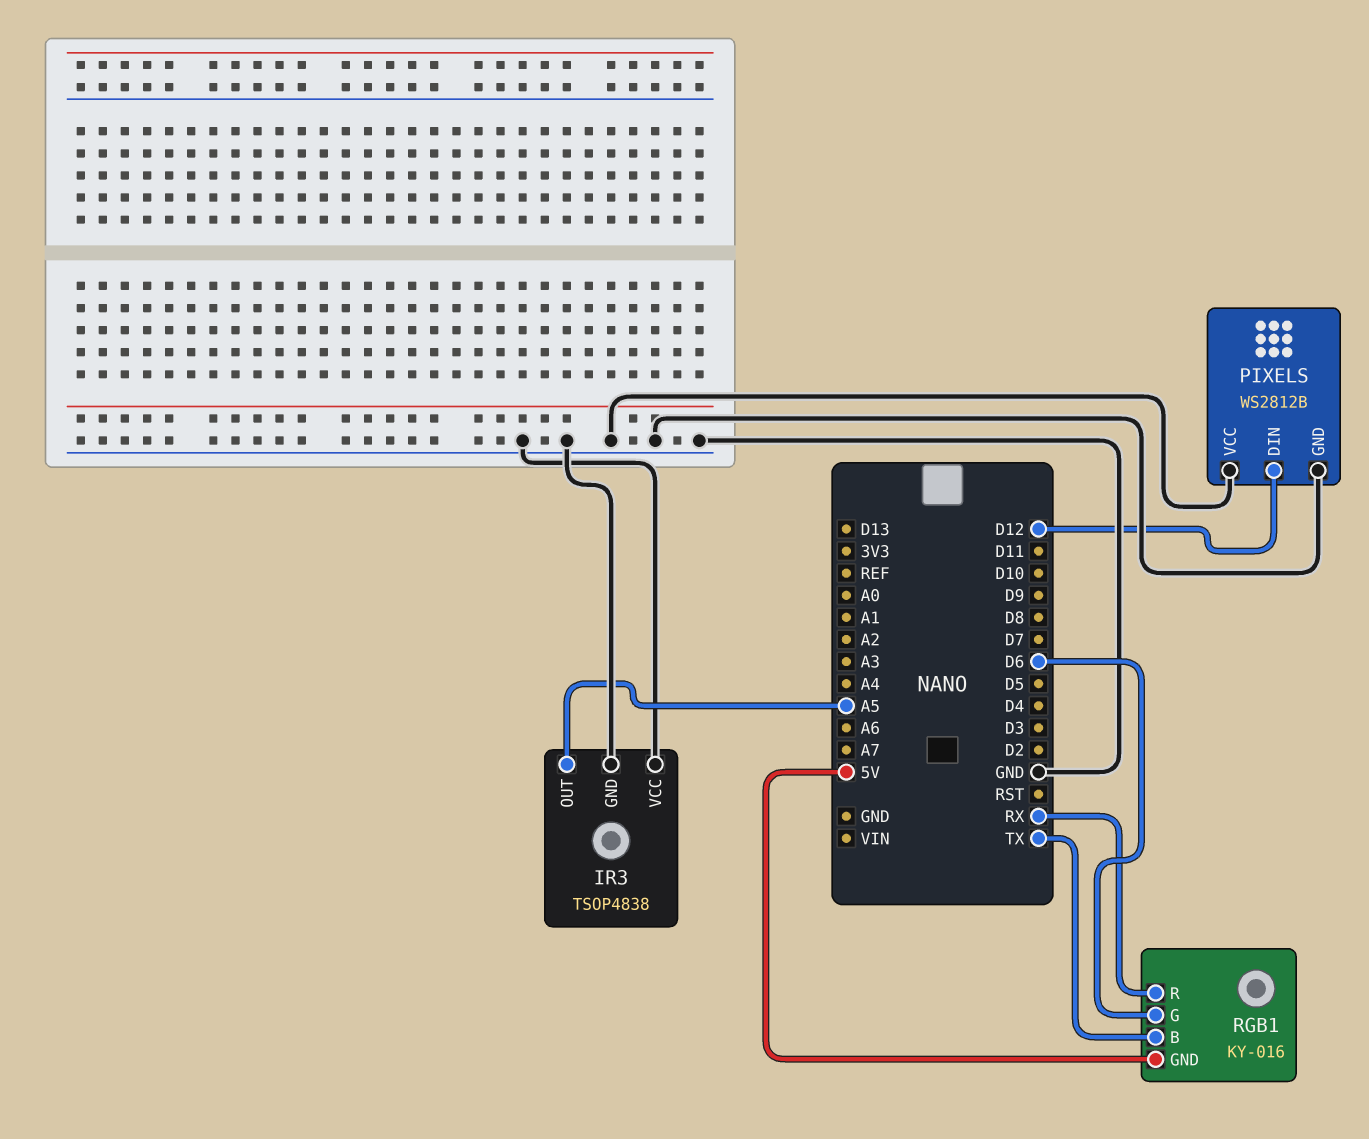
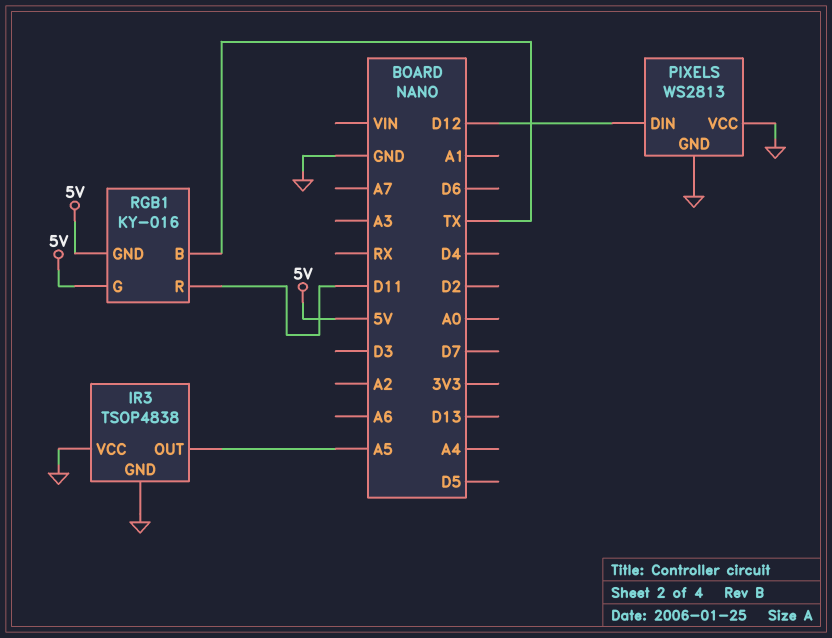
PIXELS: WS2812B -> WS2813
RGB1 pin G: D6 -> 5V
RGB1 pin R: RX -> D11

